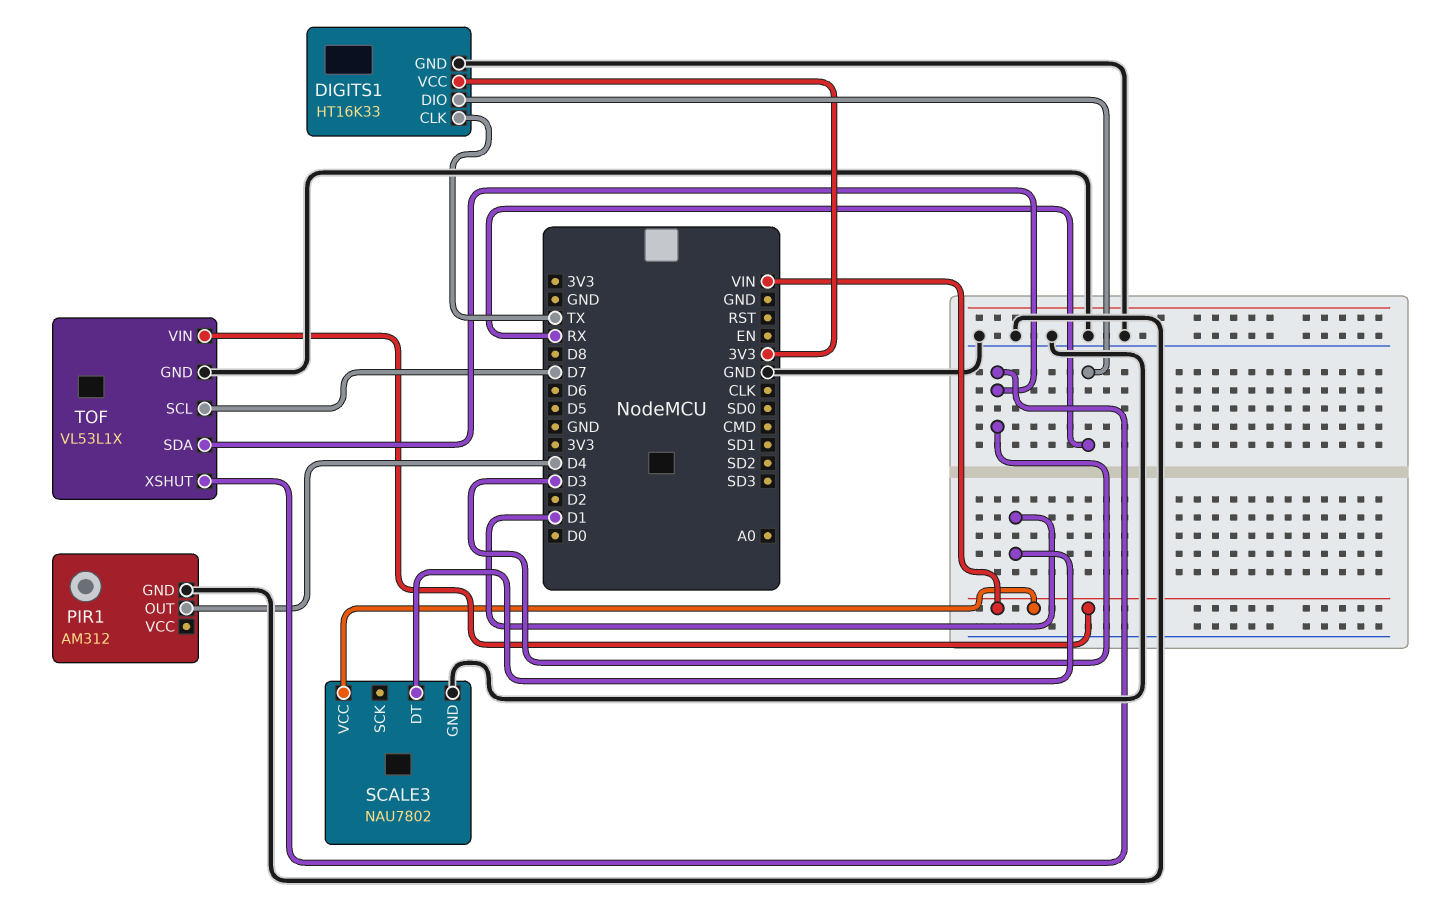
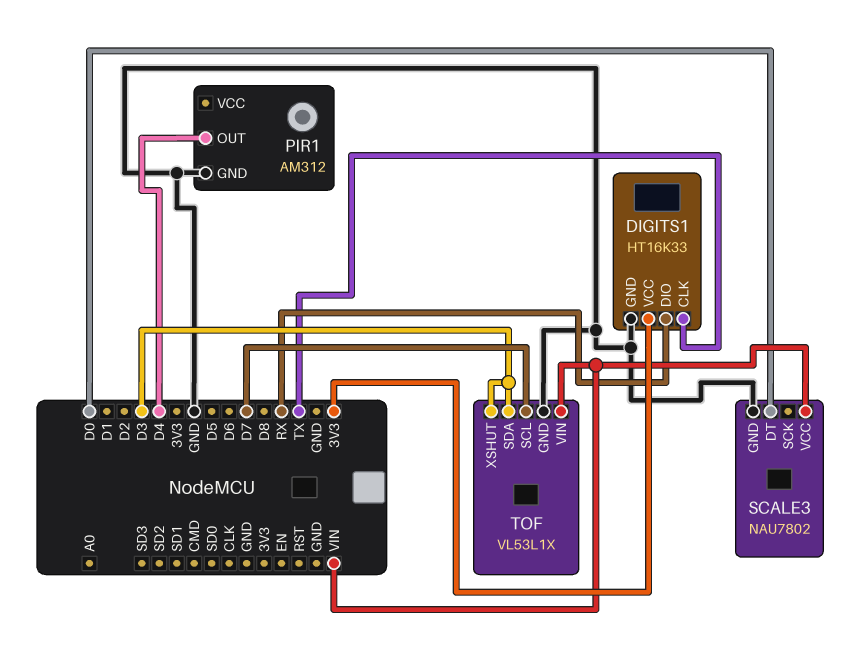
SCALE3 pin DT: D1 -> D0

